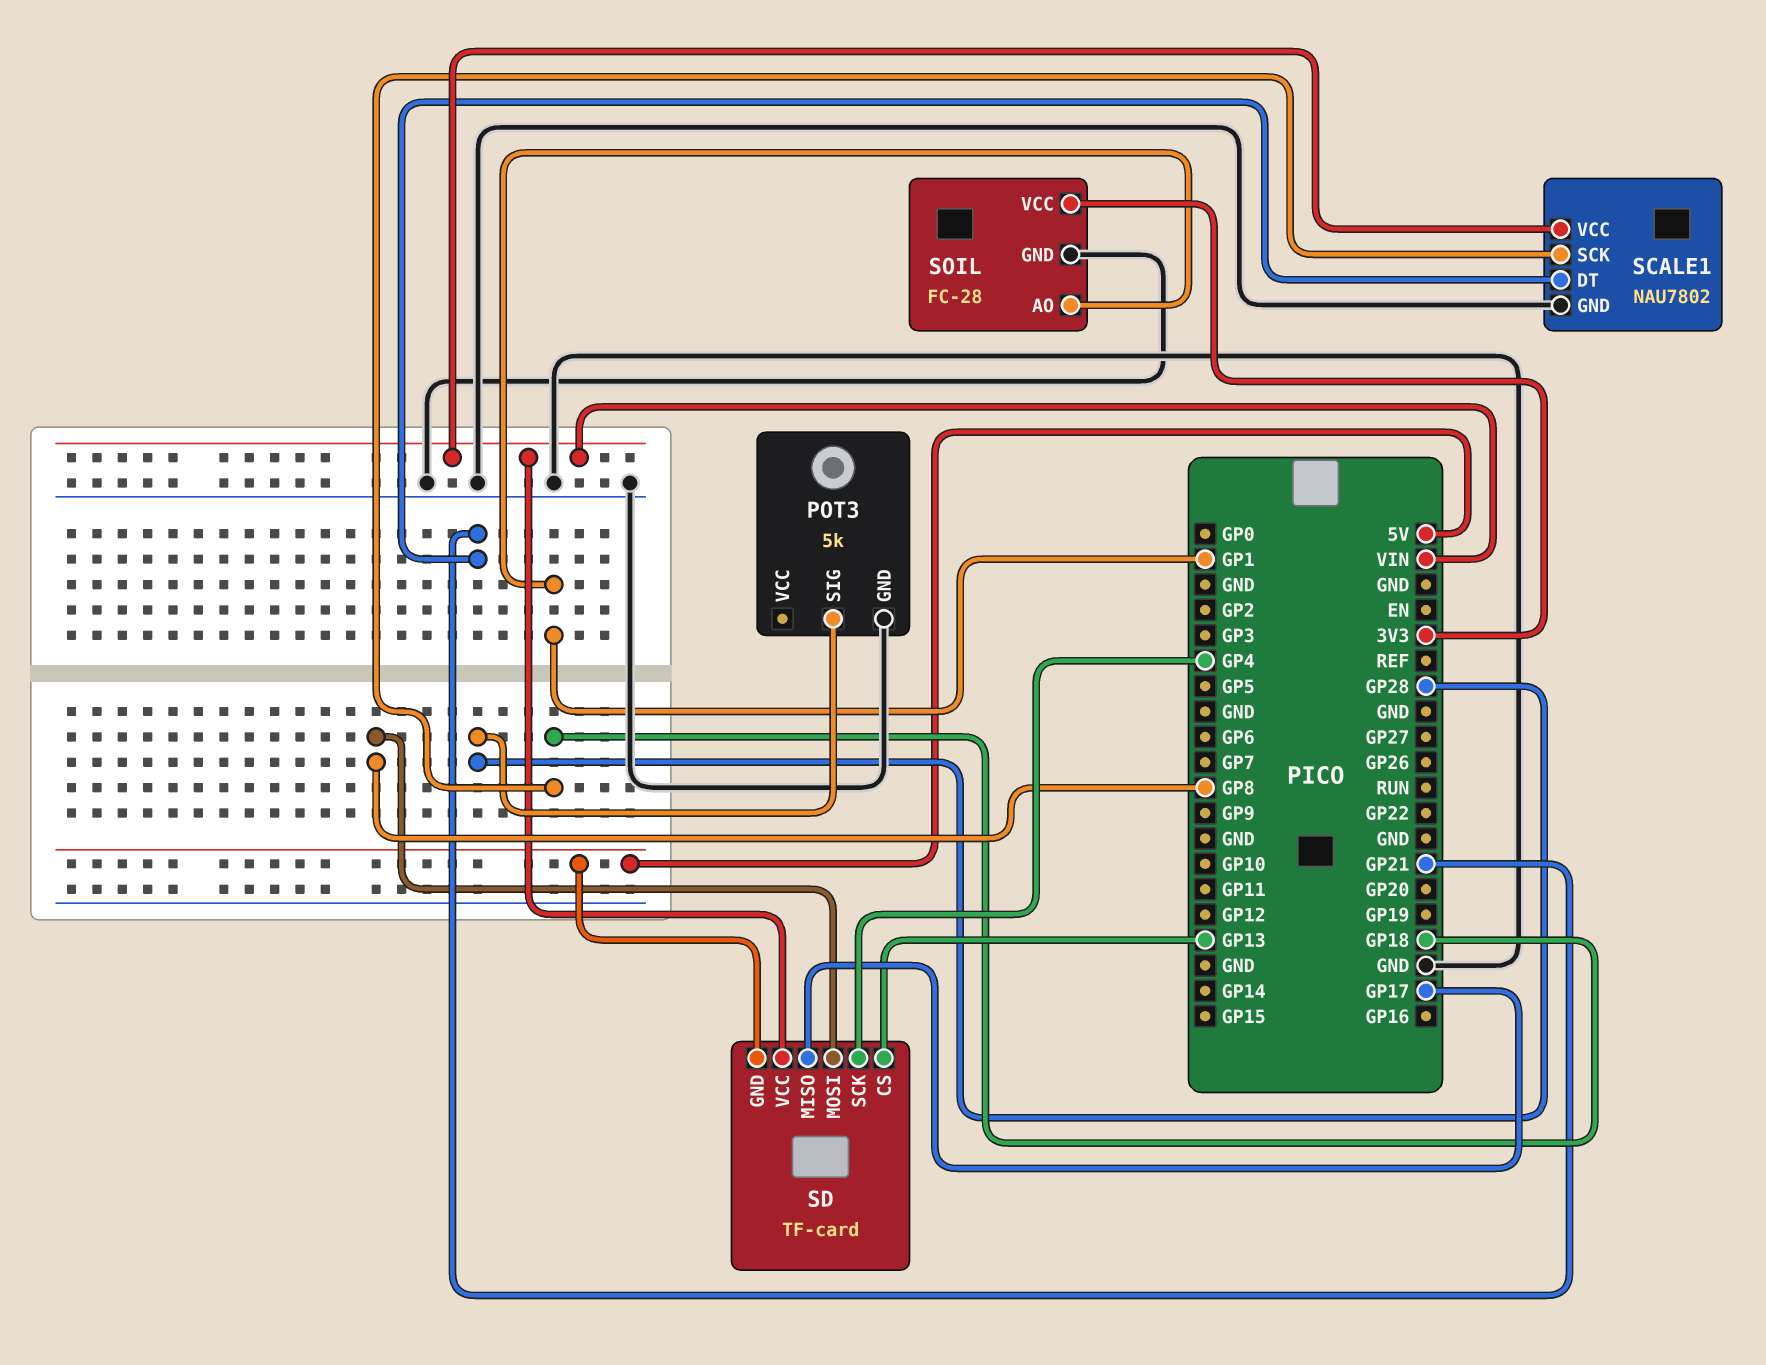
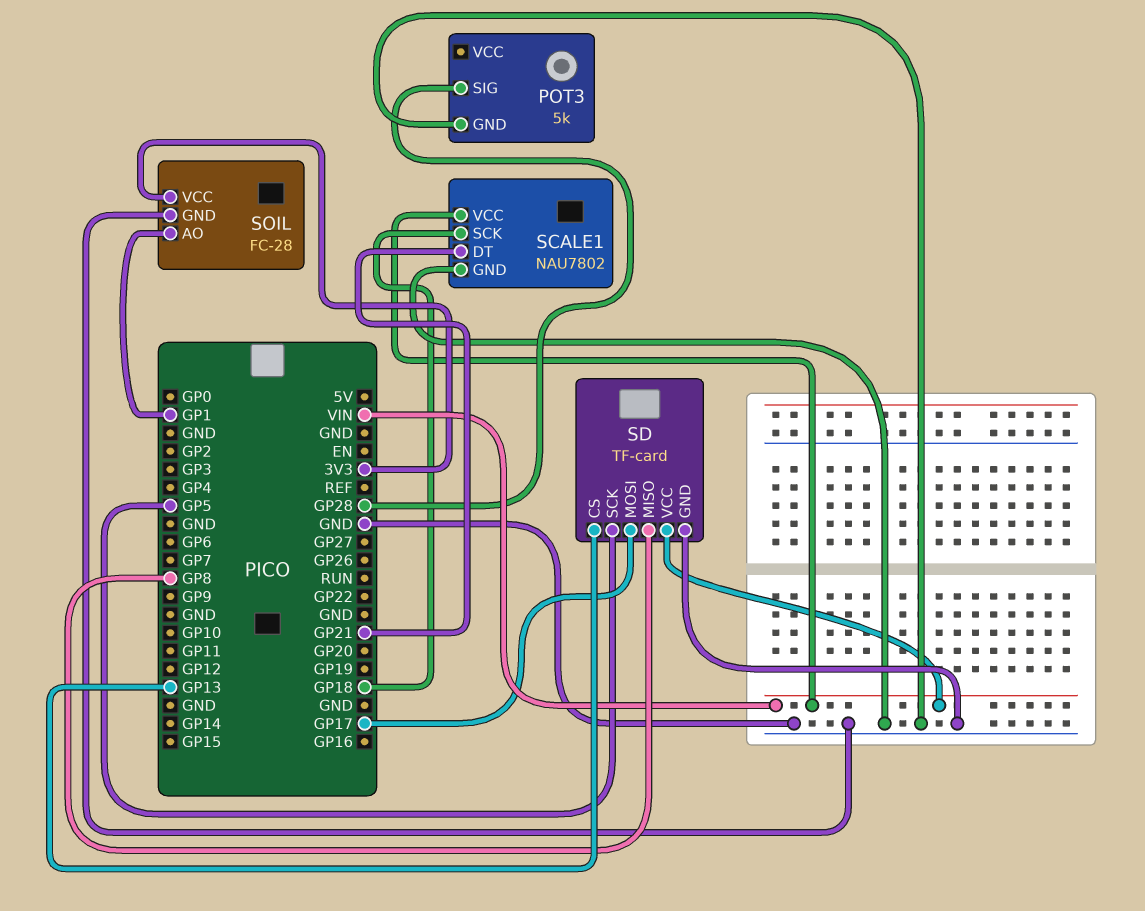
SD pin GND: 5V -> GND
SD pin MISO: GP17 -> GP8
SD pin MOSI: GP8 -> GP17
SD pin SCK: GP4 -> GP5

